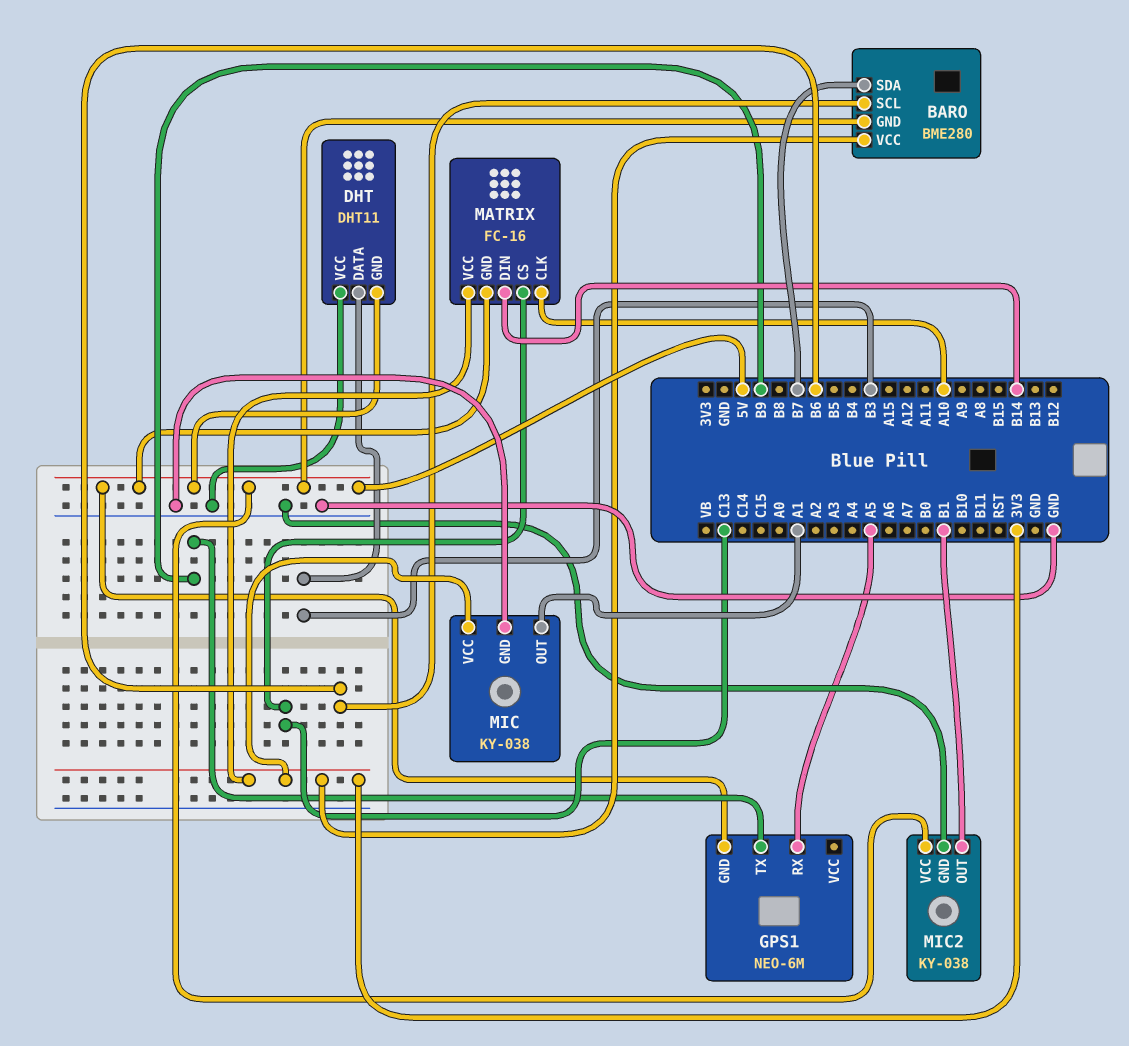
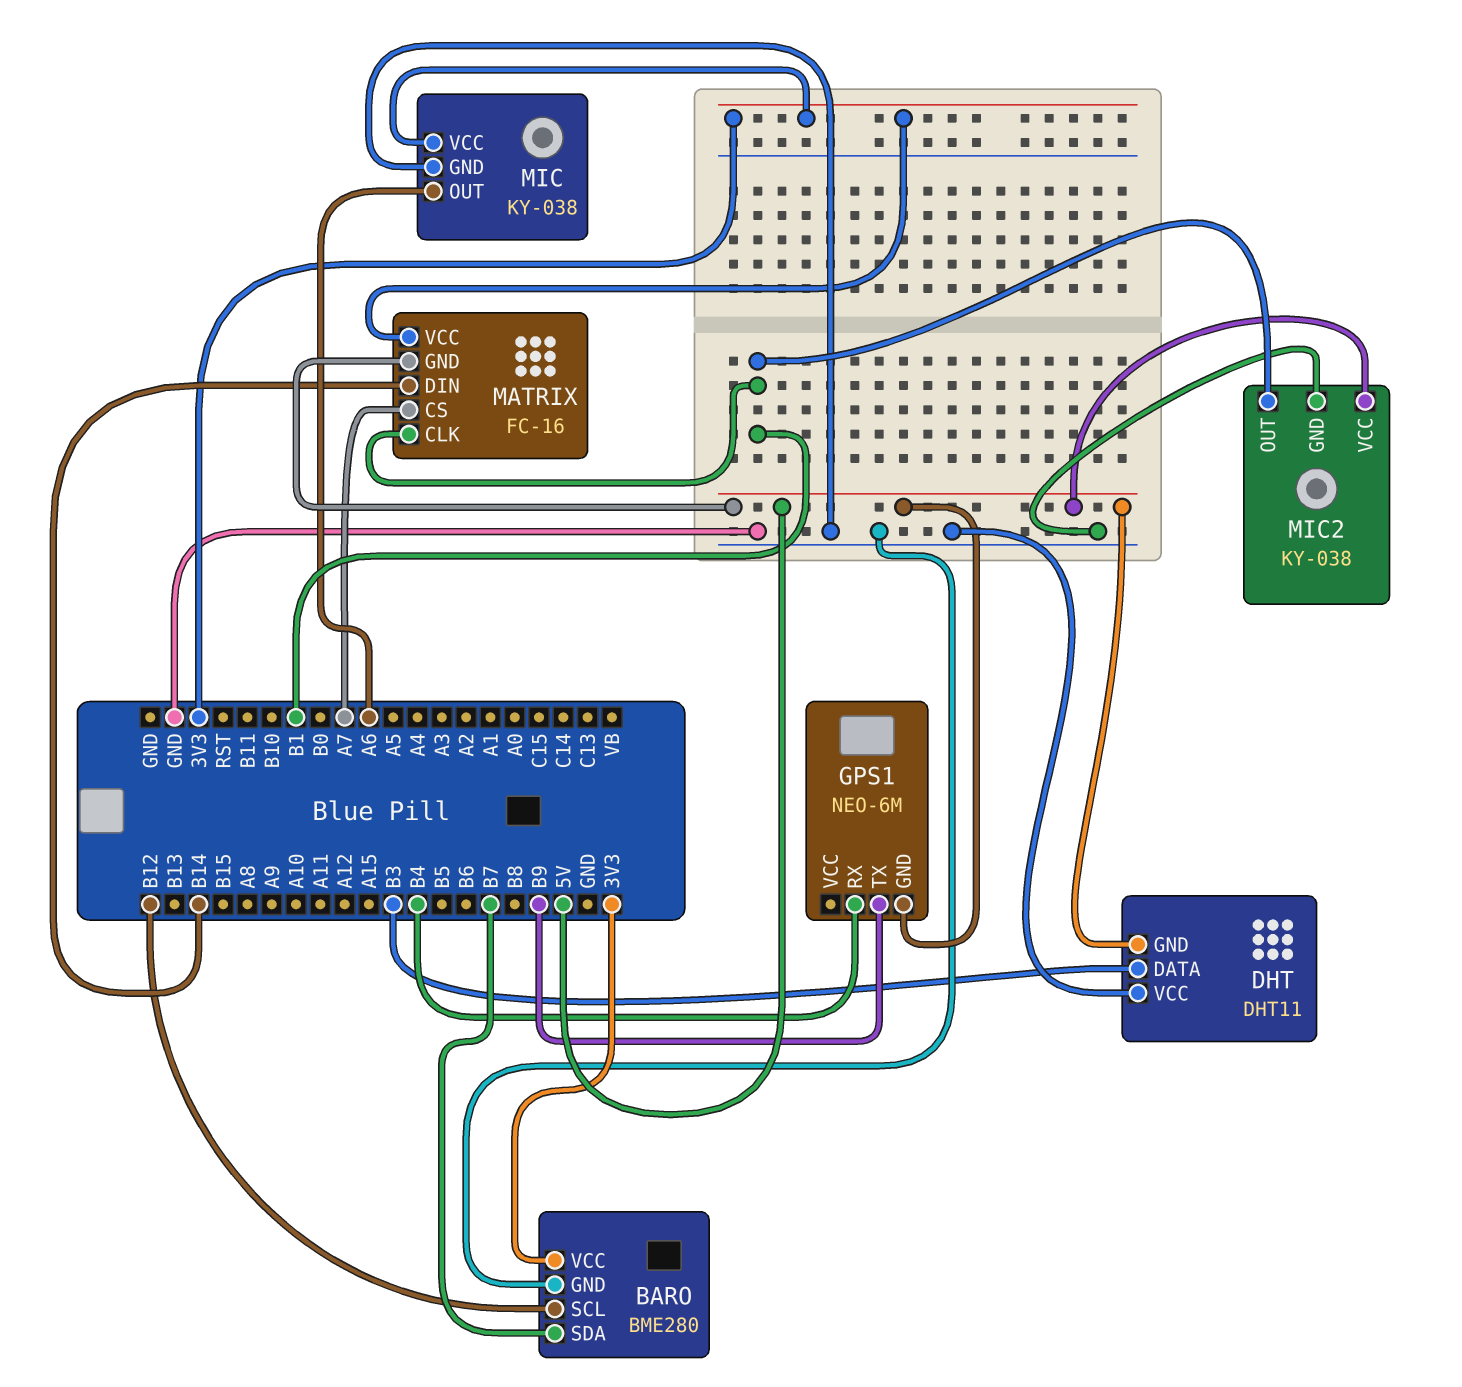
BARO pin GND: 5V -> GND
BARO pin SCL: B6 -> B12
GPS1 pin RX: A5 -> B4
MATRIX pin CLK: A10 -> B1
MATRIX pin CS: C13 -> A7
MIC pin OUT: A1 -> A6

